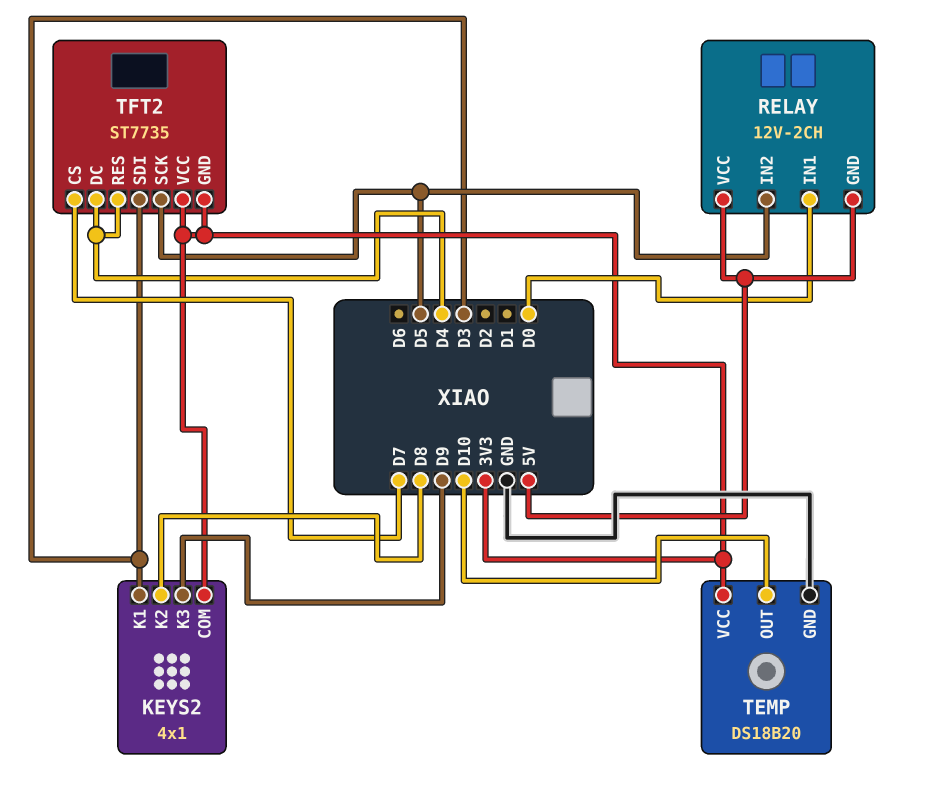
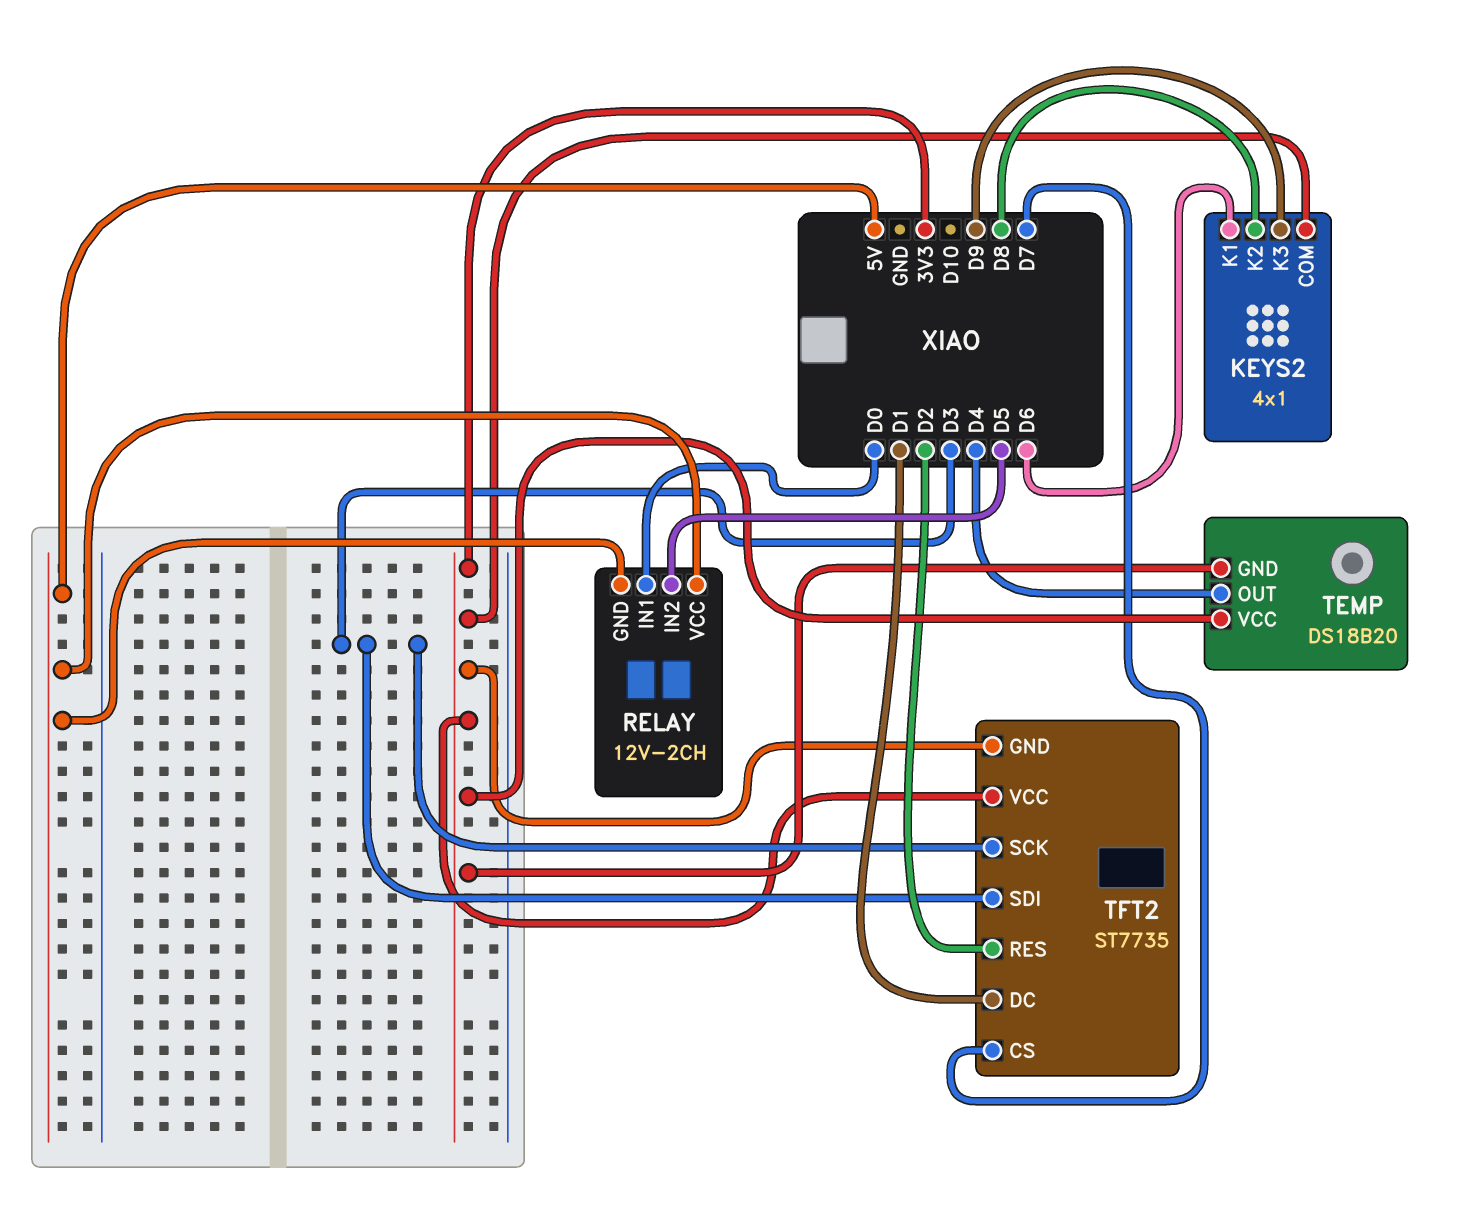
KEYS2 pin K1: D3 -> D6
TEMP pin GND: GND -> 3V3
TEMP pin OUT: D10 -> D4
TFT2 pin DC: D4 -> D1
TFT2 pin RES: D4 -> D2
TFT2 pin SCK: D5 -> D3

